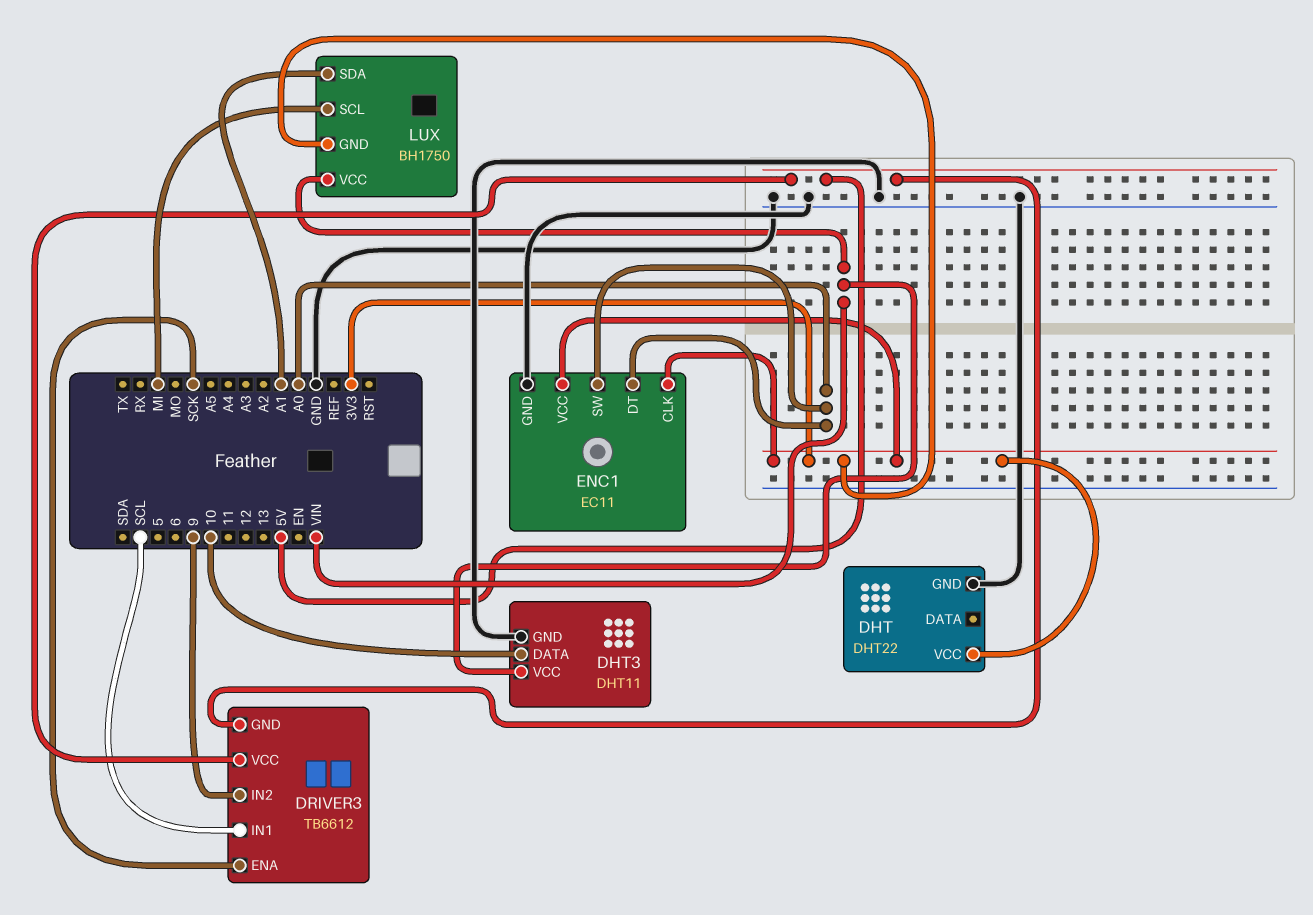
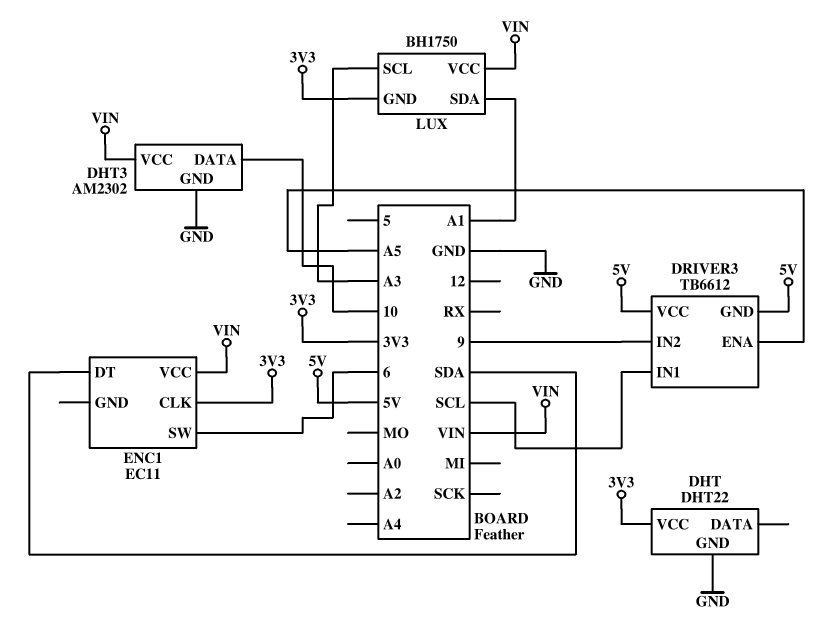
DHT3: DHT11 -> AM2302
DRIVER3 pin ENA: SCK -> A5
ENC1 pin DT: A0 -> SDA
ENC1 pin GND: GND -> none
ENC1 pin SW: A0 -> 6
ENC1 pin VCC: 3V3 -> VIN
LUX pin SCL: MI -> A3

